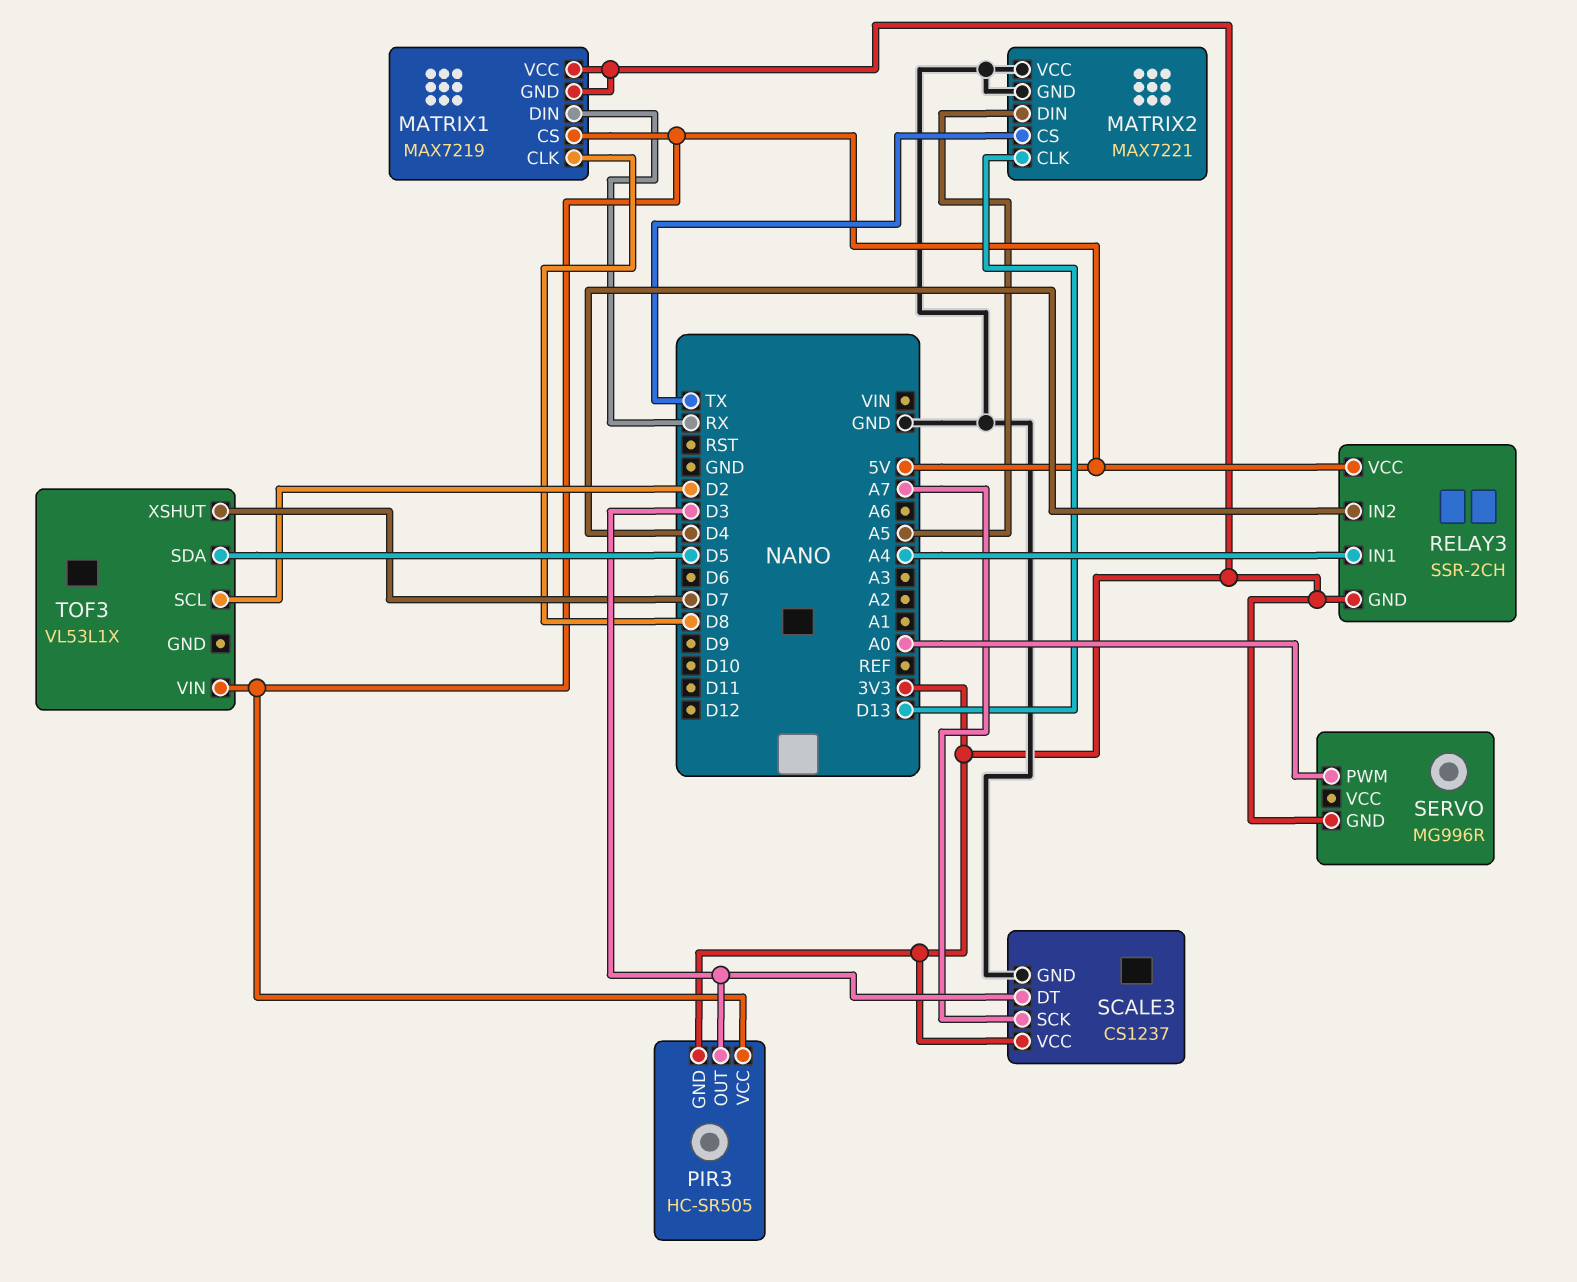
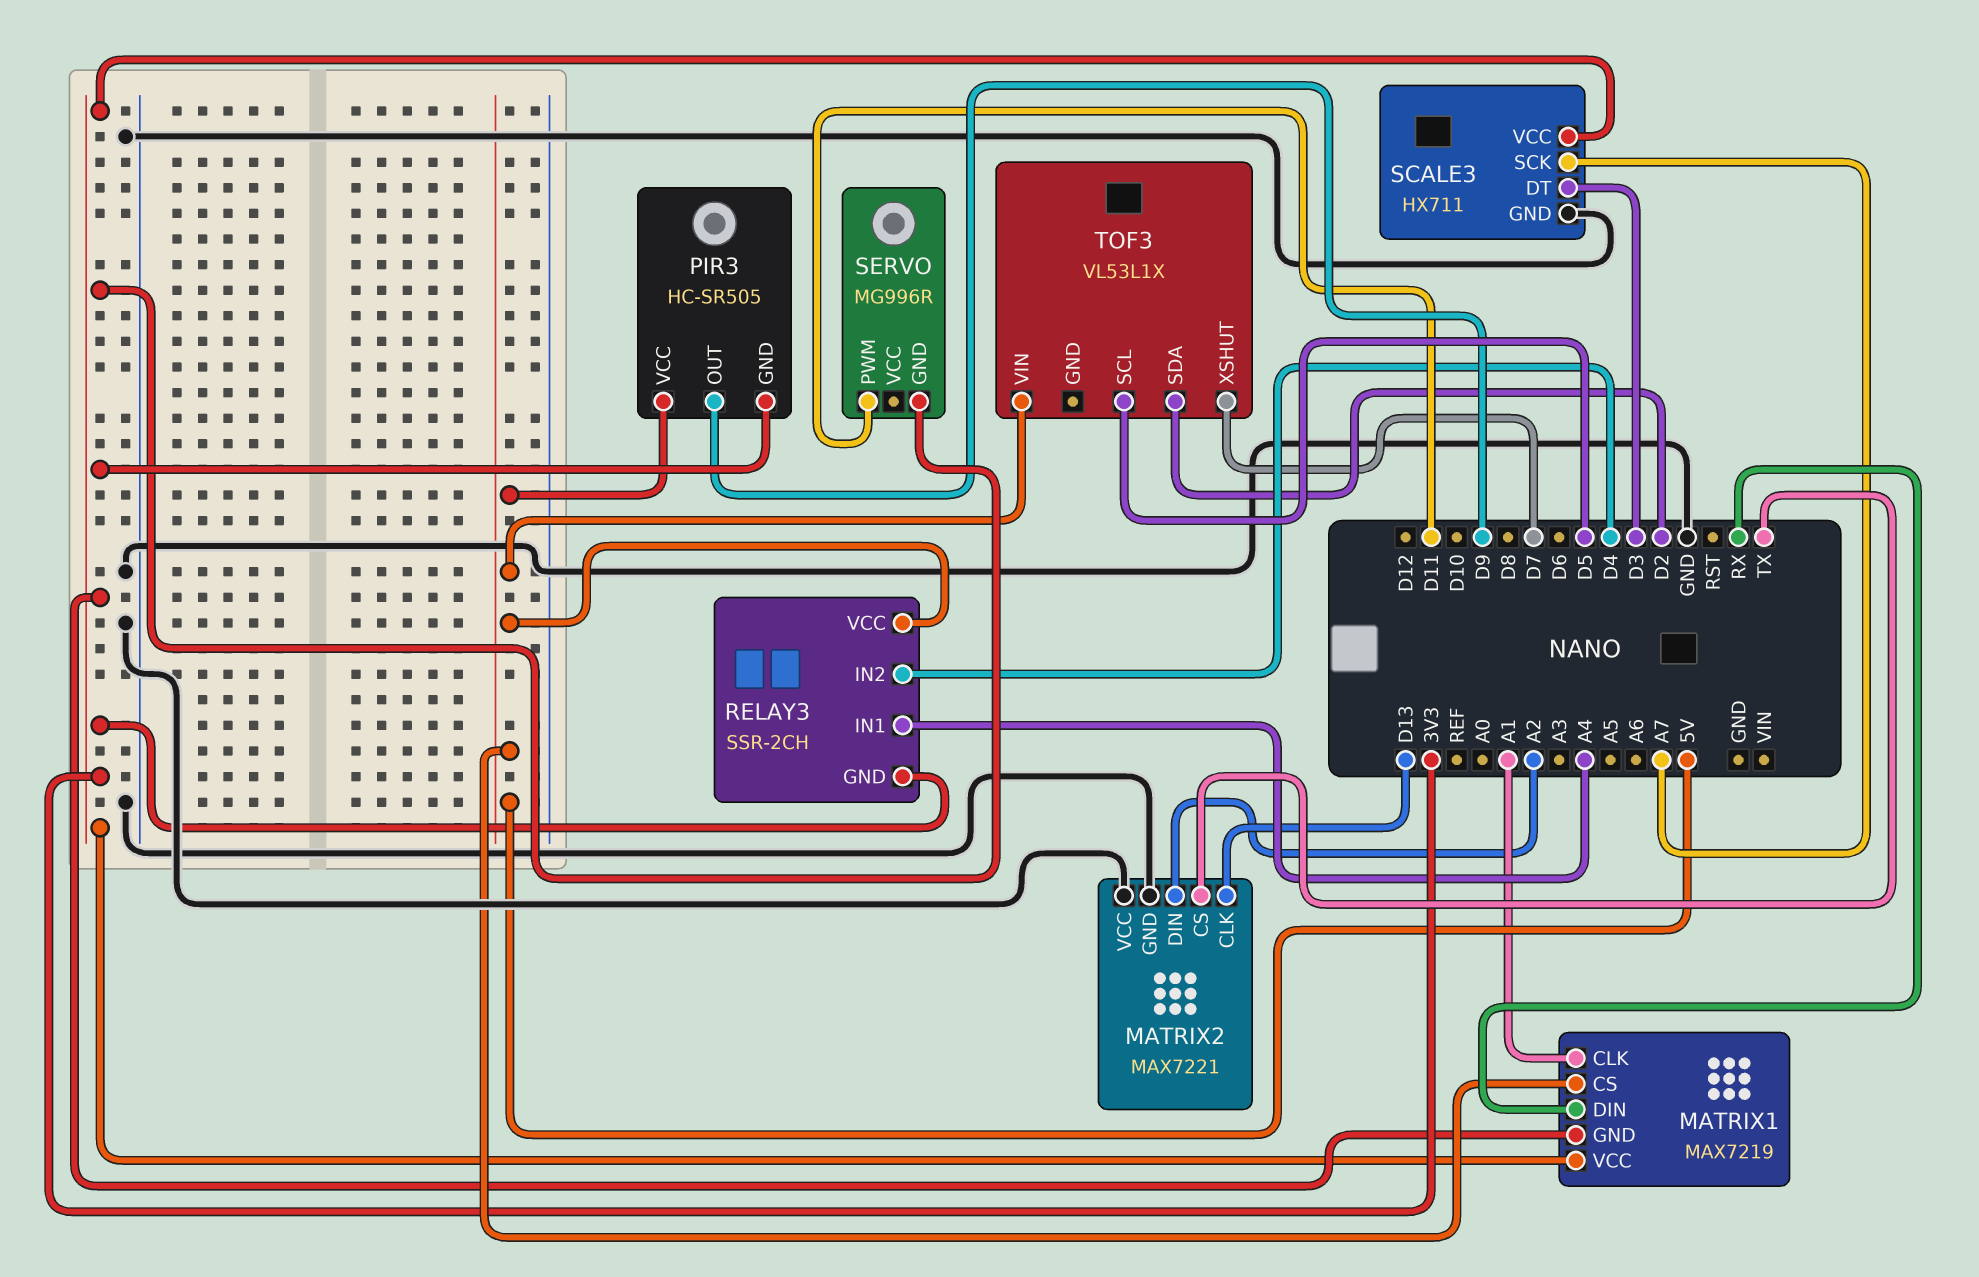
MATRIX1 pin CLK: D8 -> A1
MATRIX2 pin DIN: A5 -> A2
PIR3 pin OUT: D3 -> D9
SCALE3: CS1237 -> HX711
SERVO pin PWM: A0 -> D11
TOF3 pin SCL: D2 -> D5
TOF3 pin SDA: D5 -> D2

